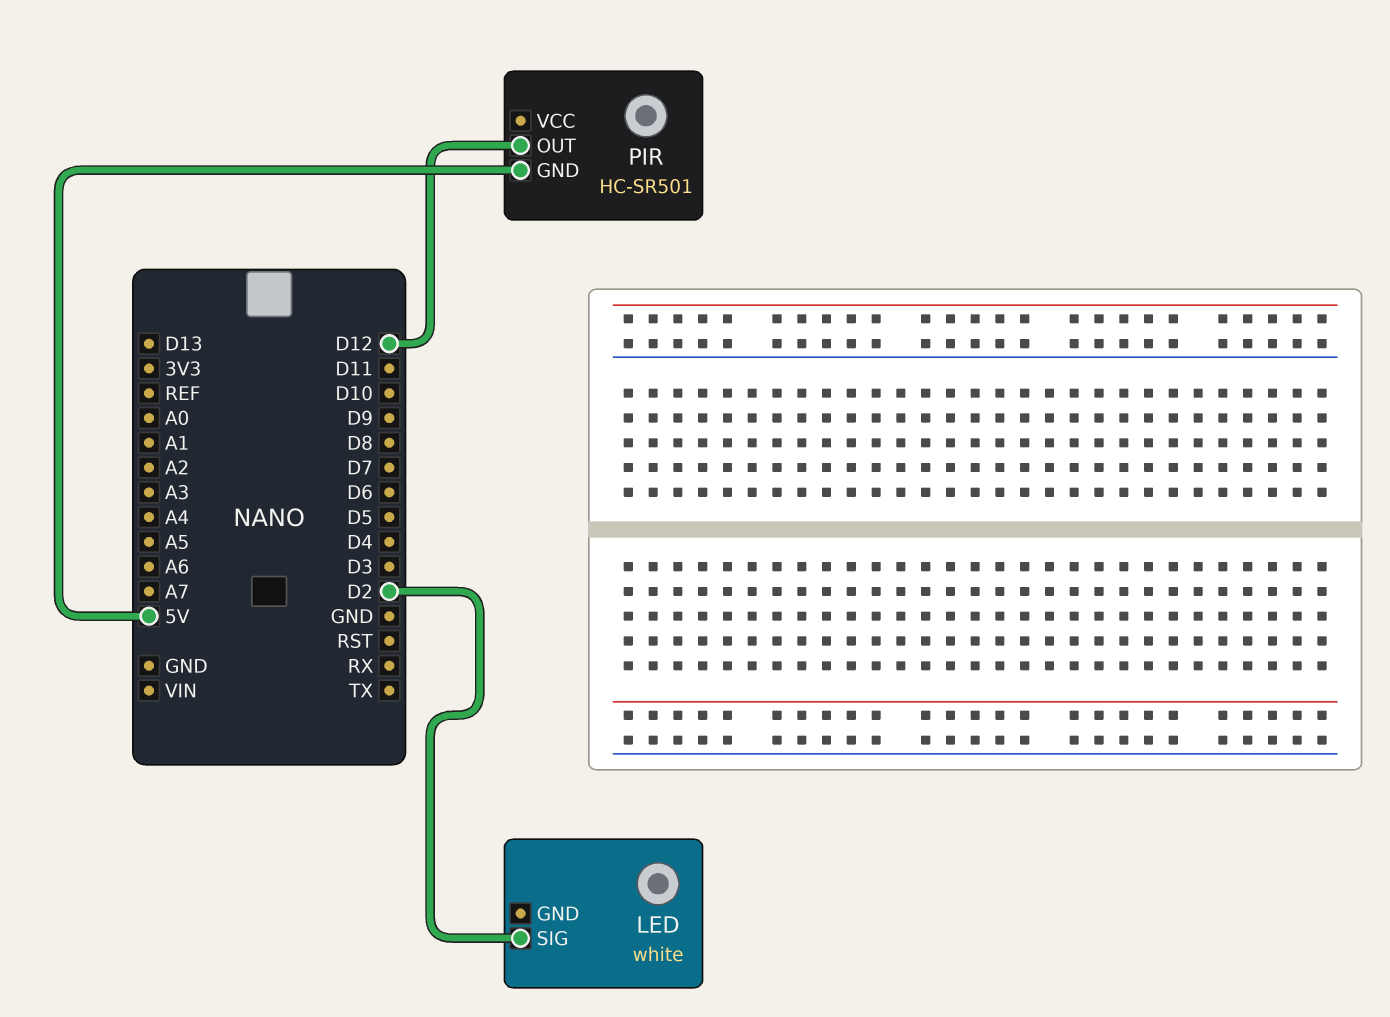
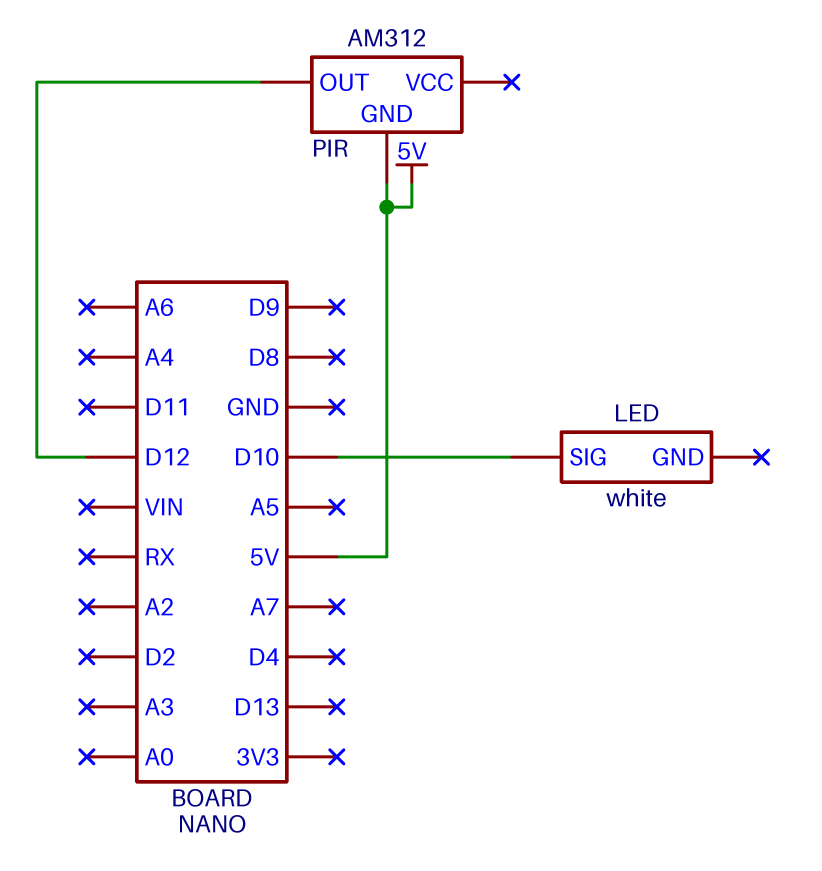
LED pin SIG: D2 -> D10
PIR: HC-SR501 -> AM312

